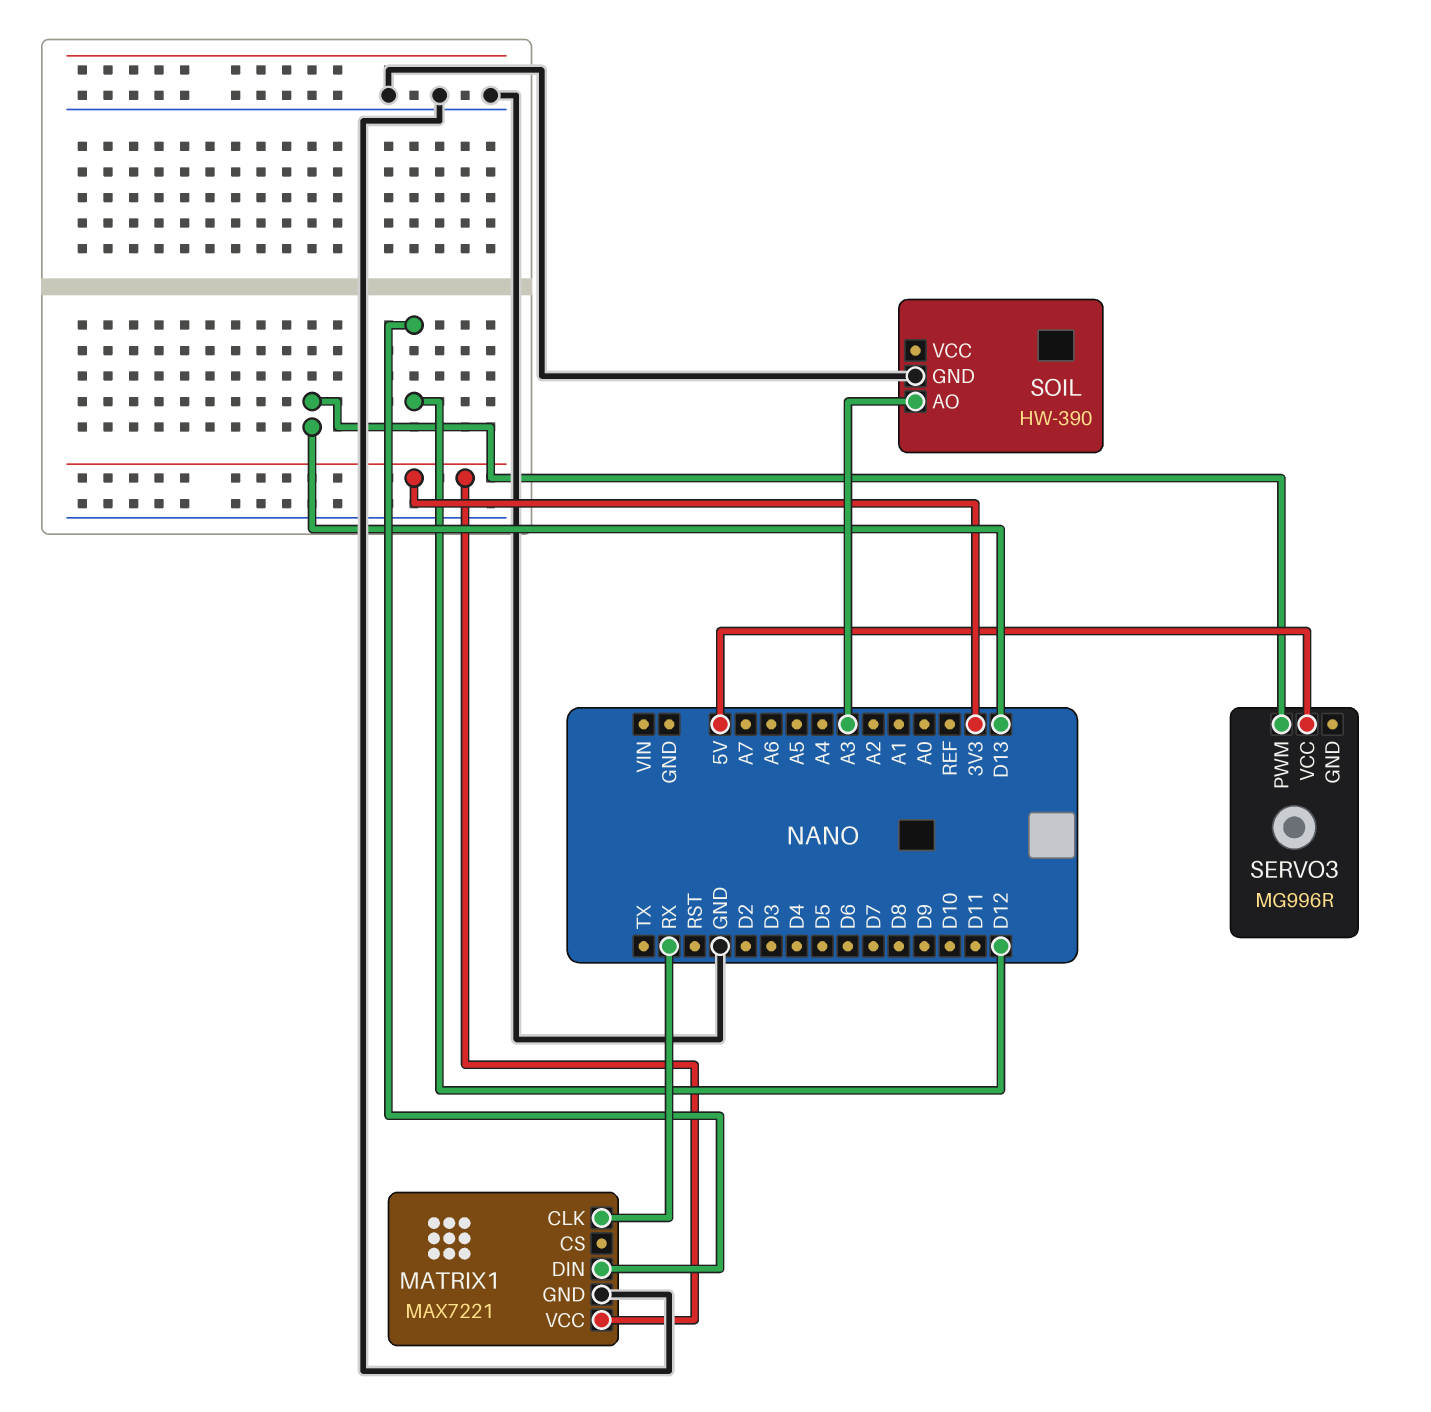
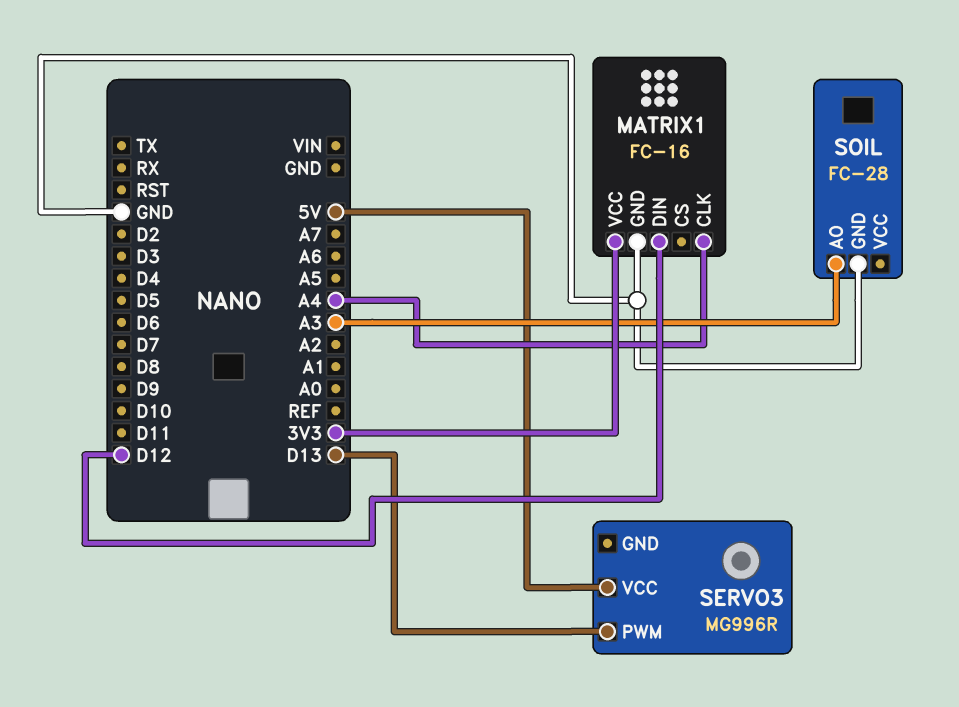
MATRIX1: MAX7221 -> FC-16
MATRIX1 pin CLK: RX -> A4
SOIL: HW-390 -> FC-28

